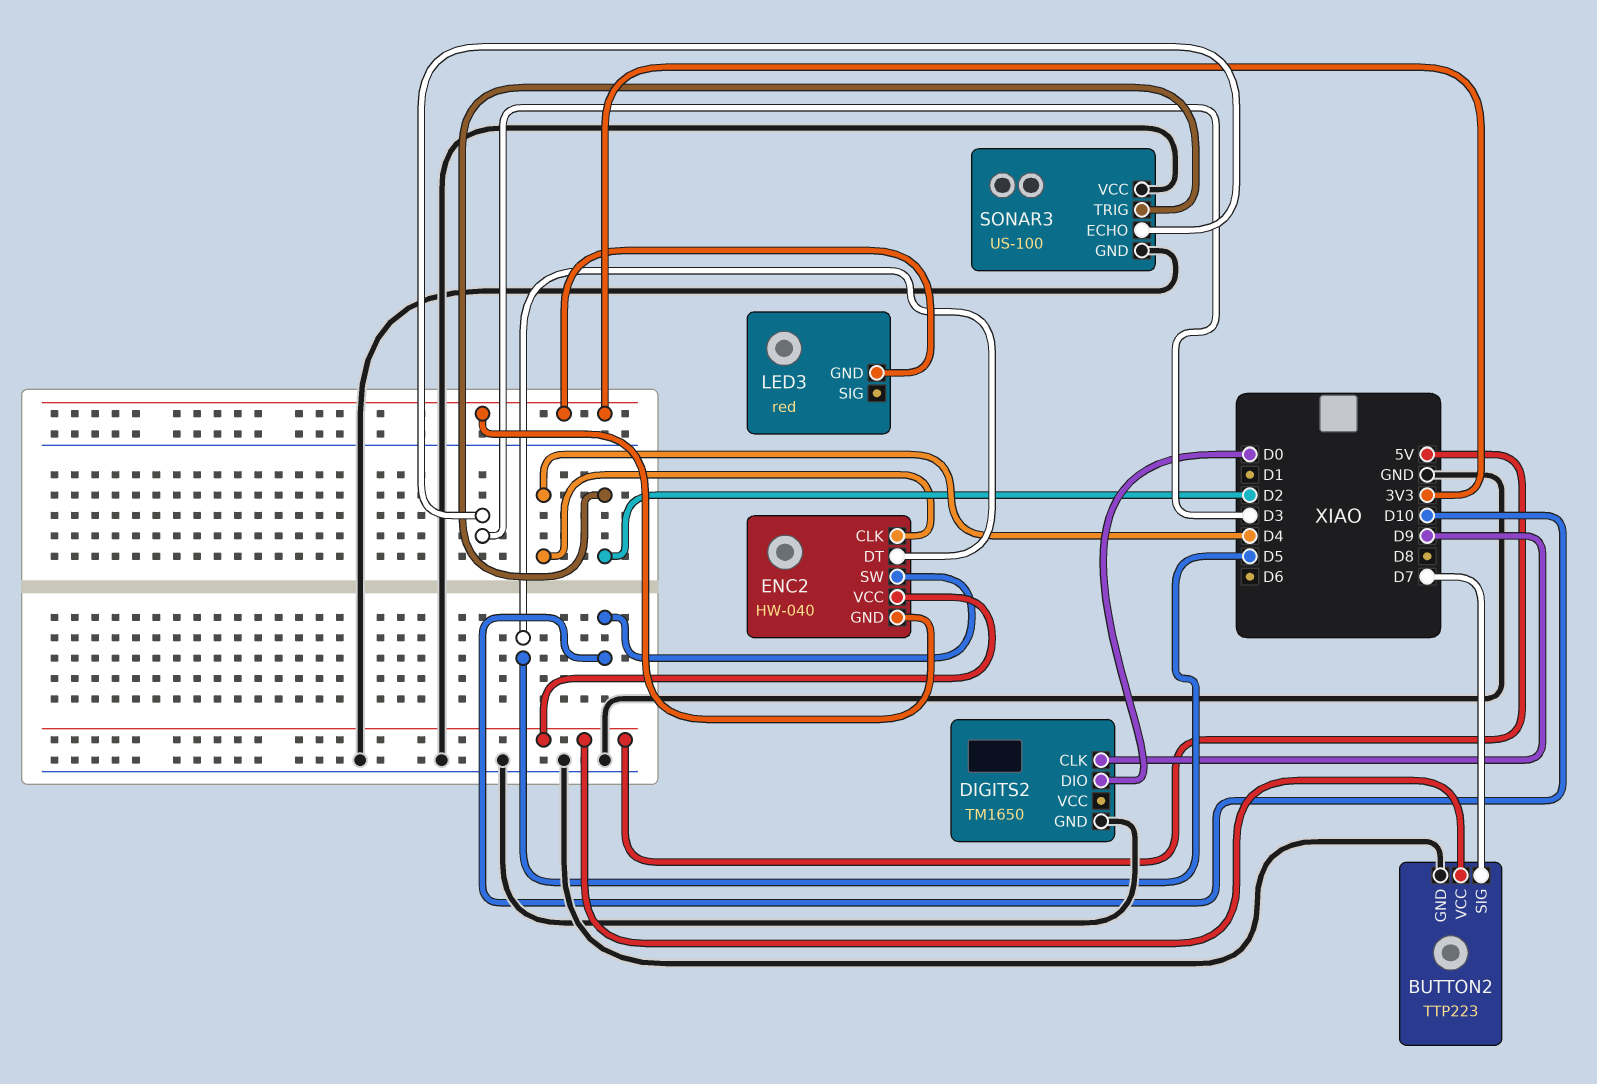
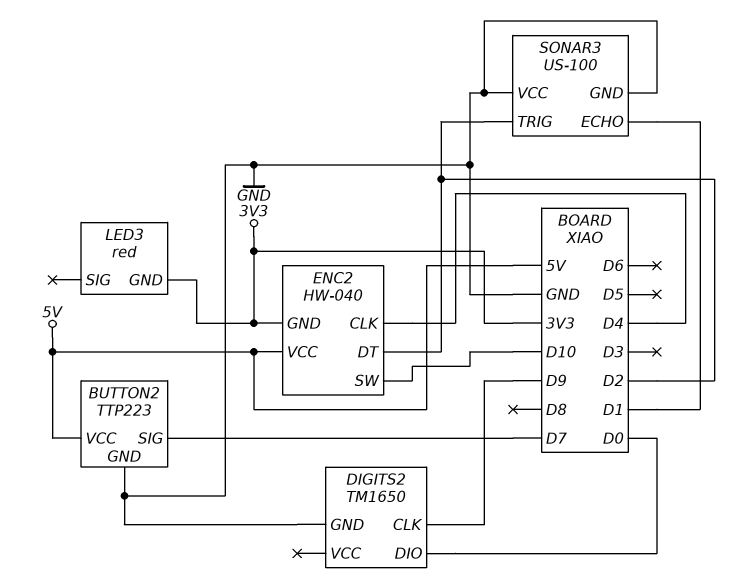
ENC2 pin DT: D5 -> D2
SONAR3 pin ECHO: D3 -> D1

